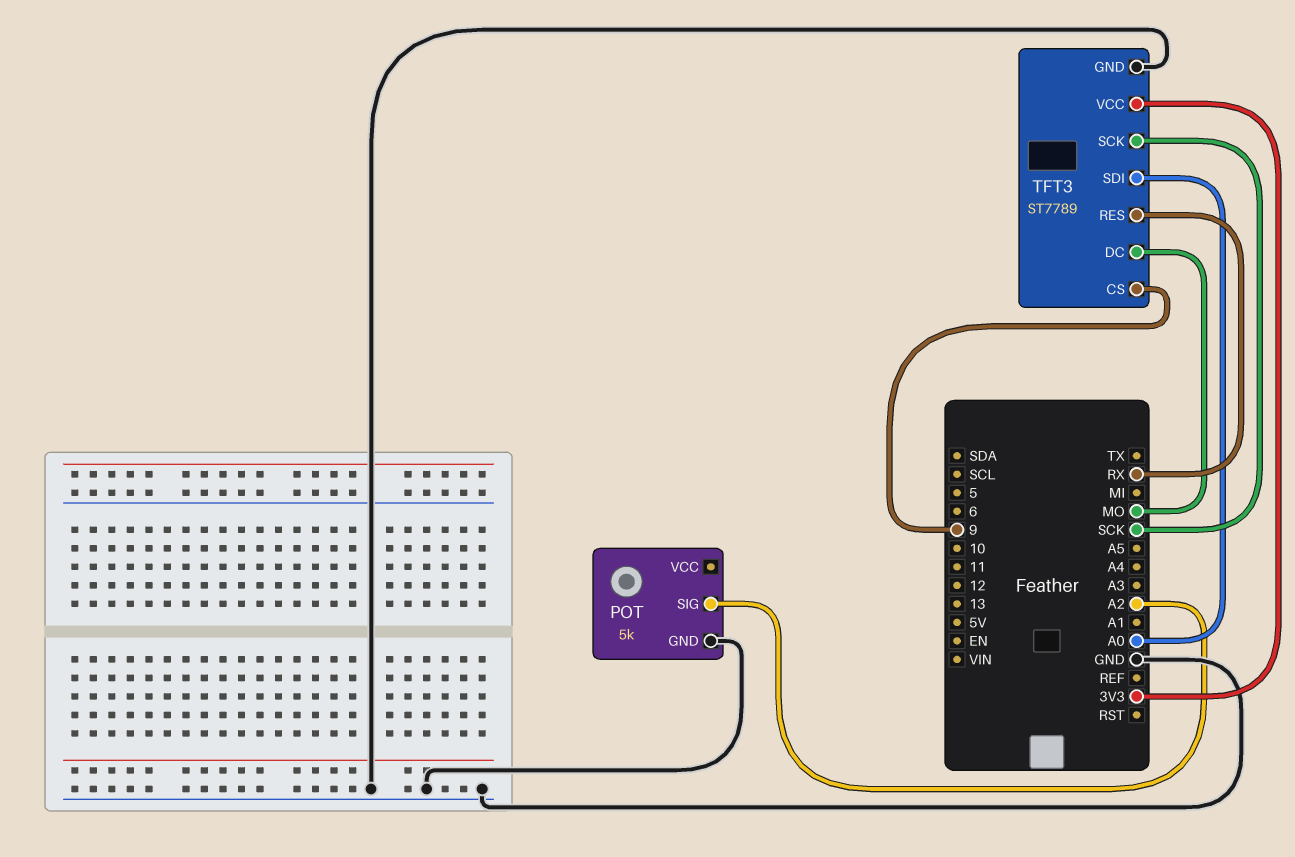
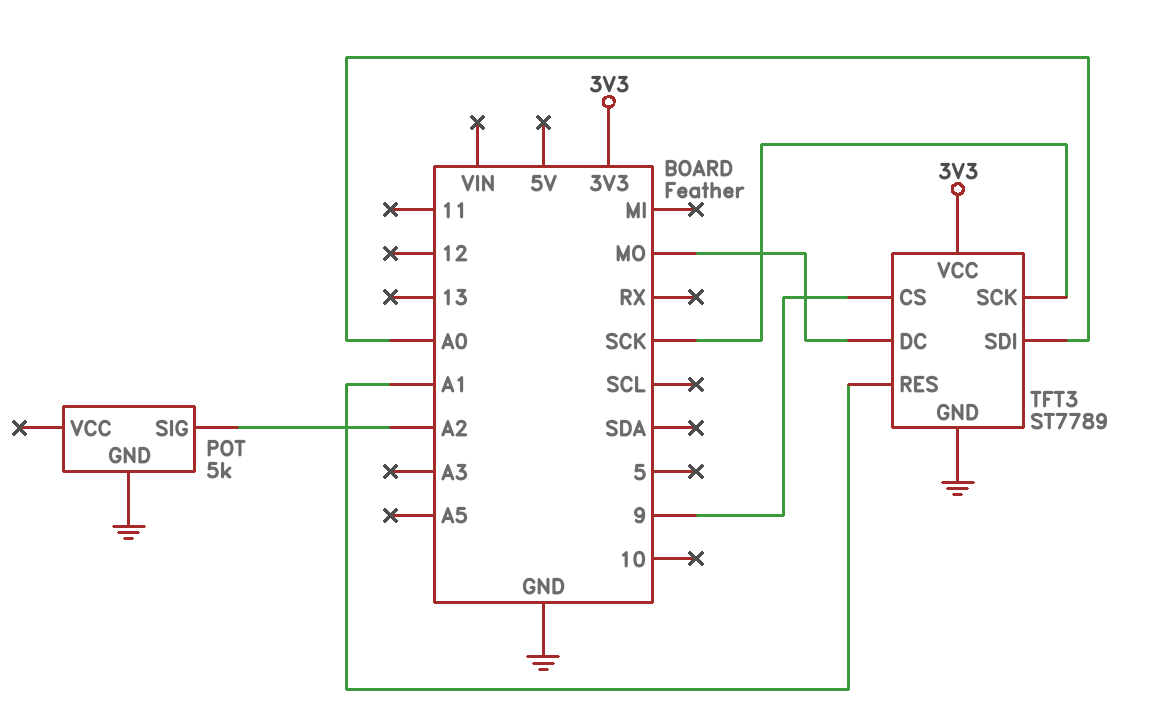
TFT3 pin RES: RX -> A1

